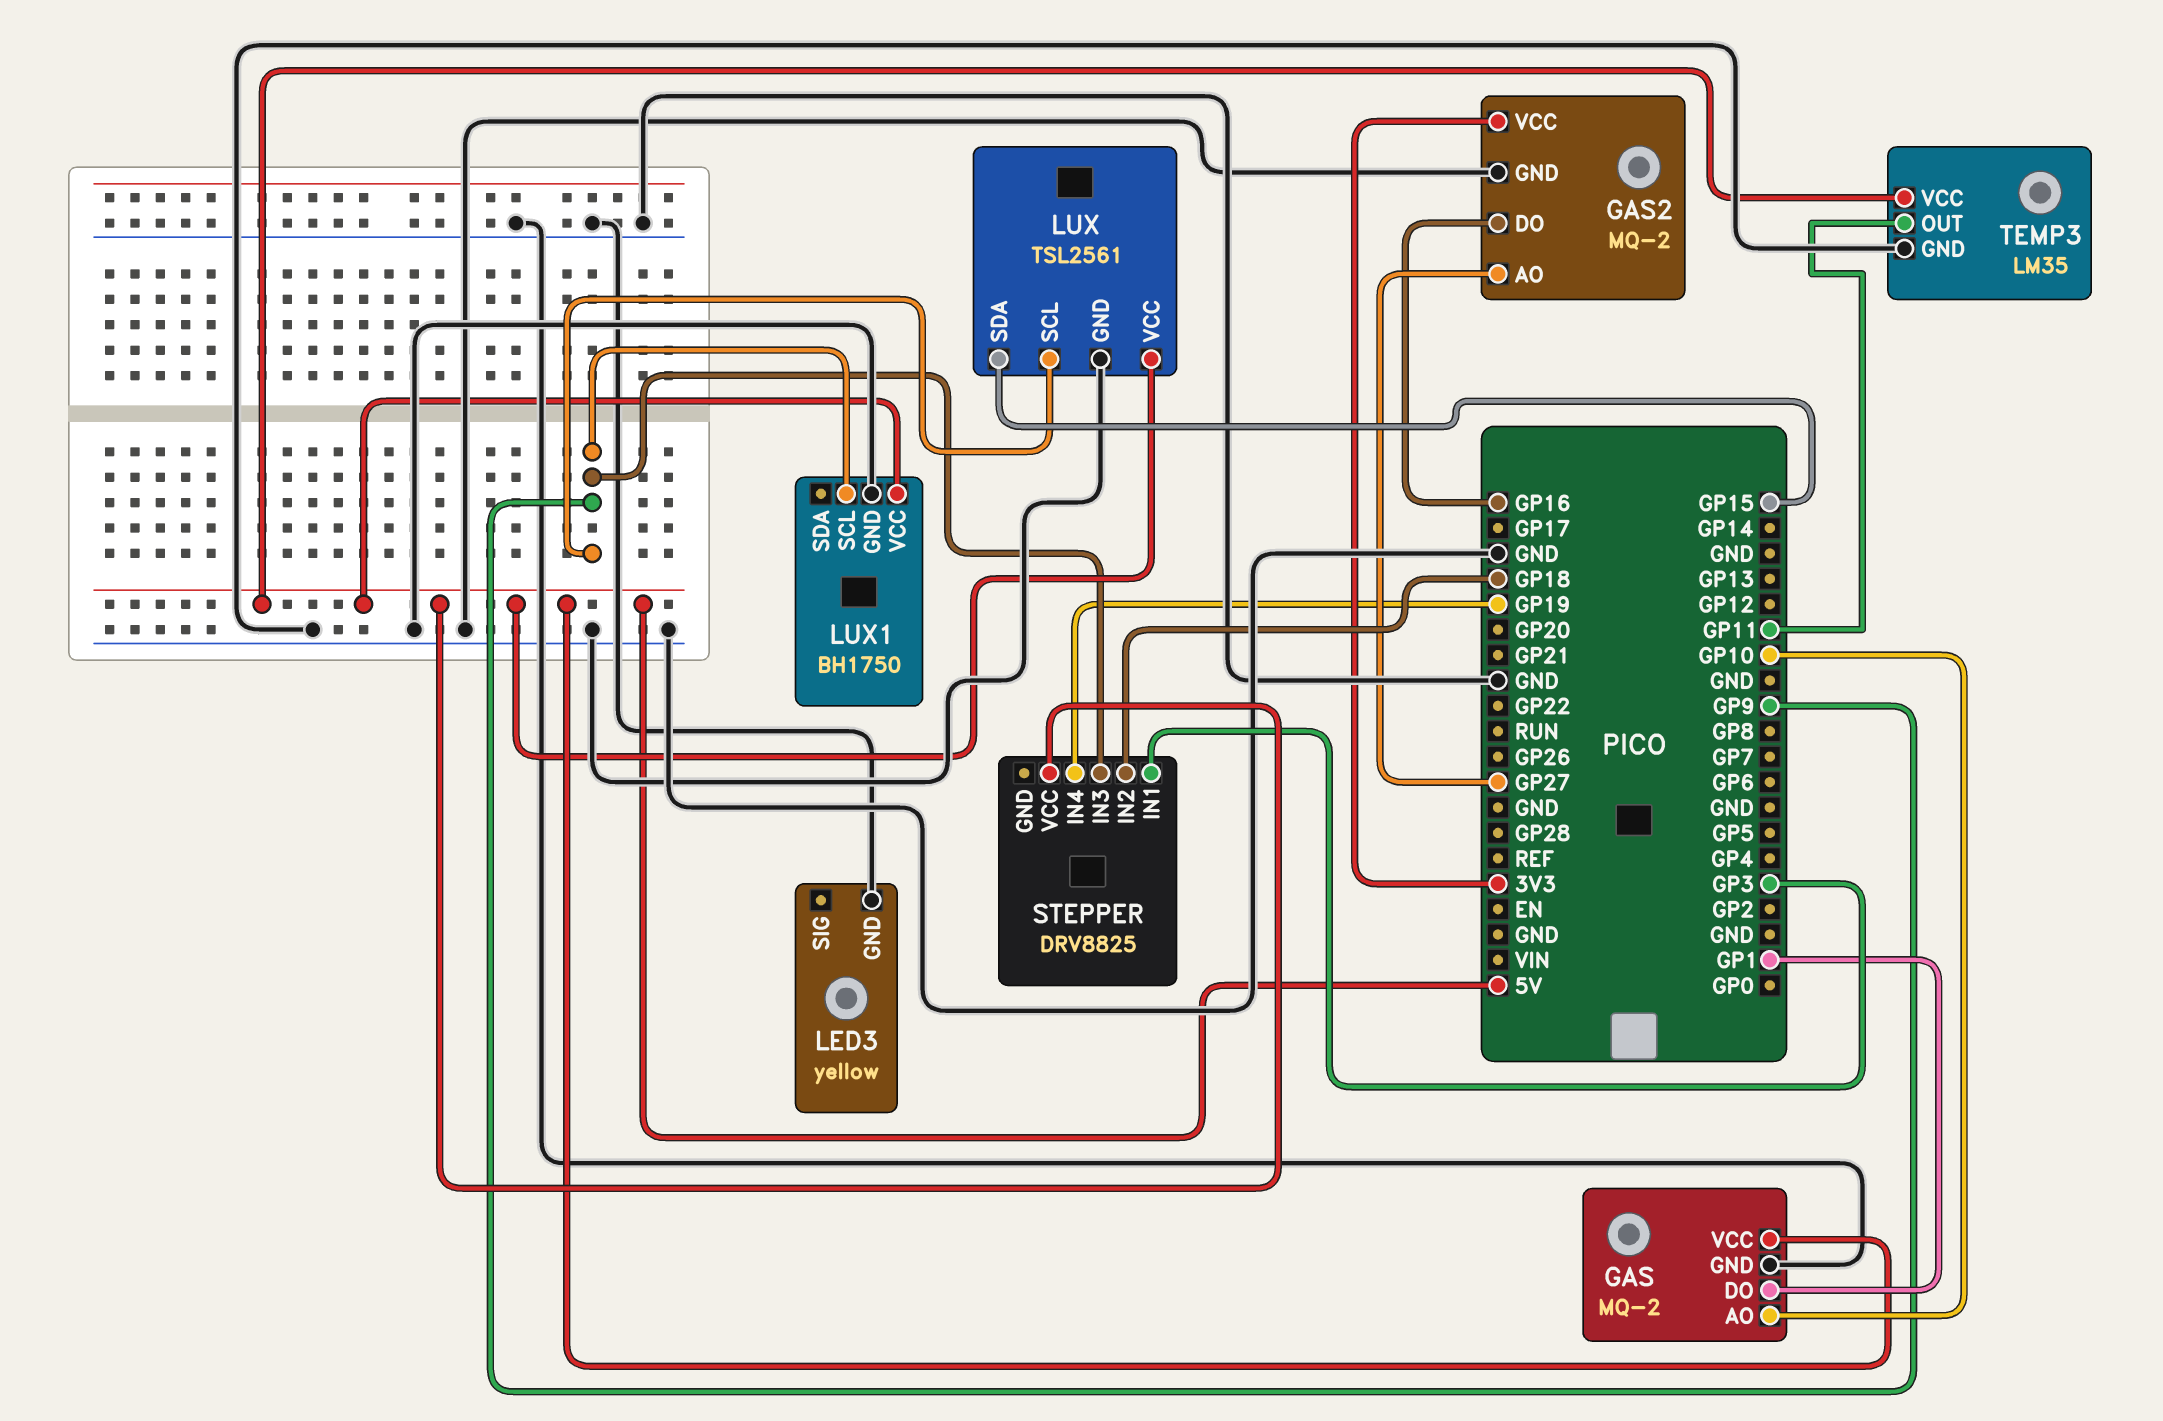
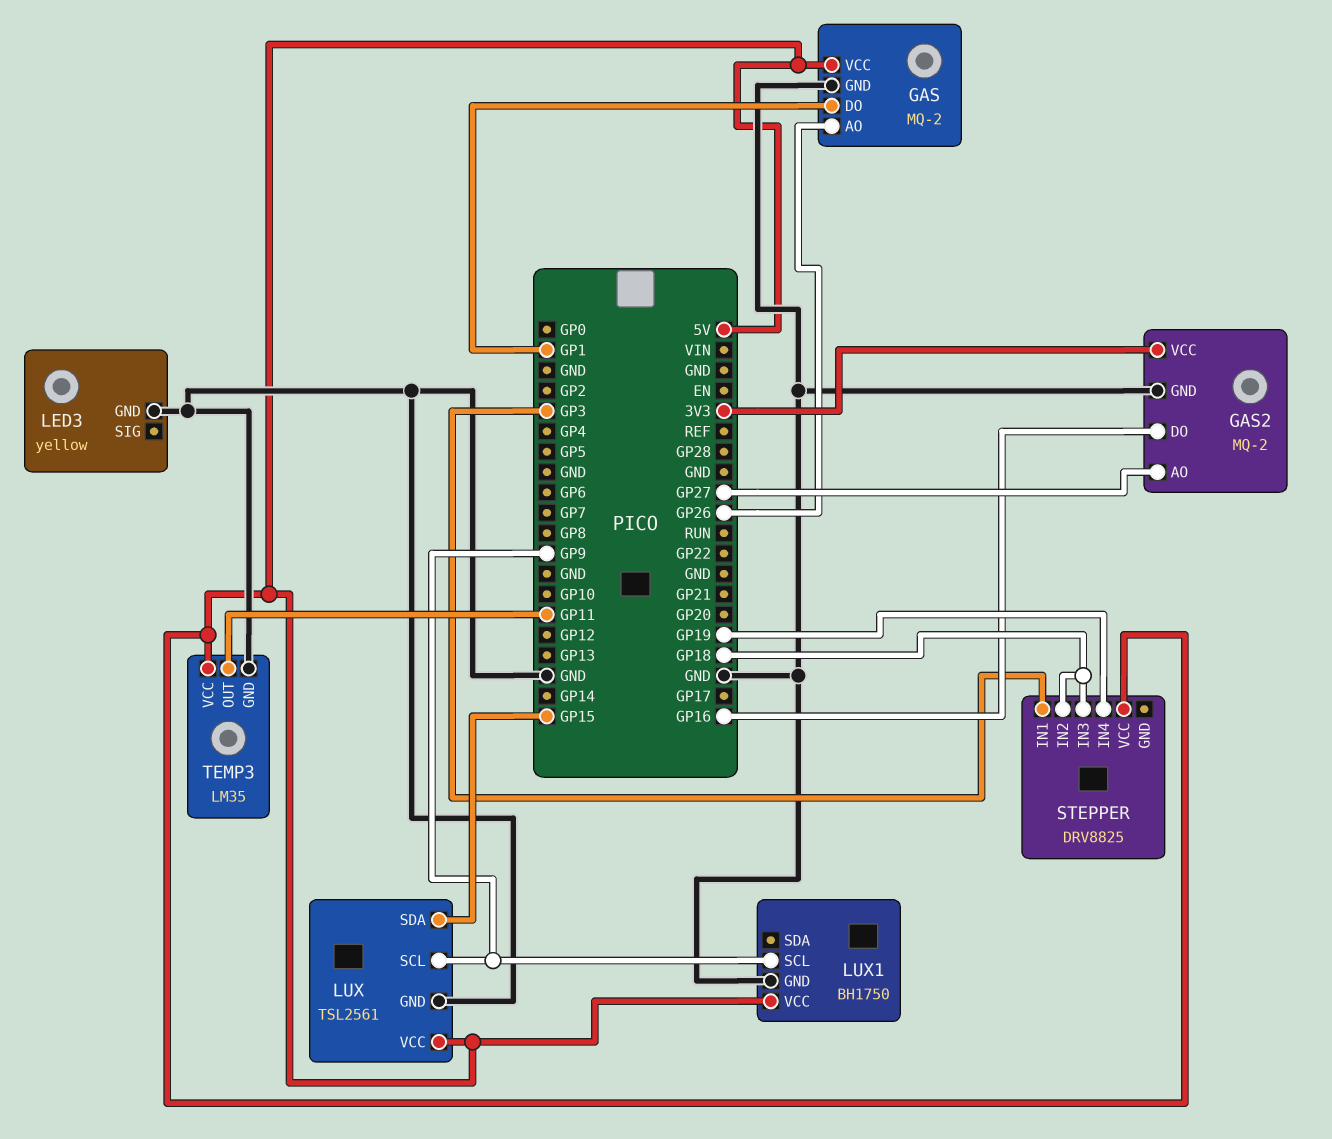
GAS pin AO: GP10 -> GP26
STEPPER pin IN3: GP9 -> GP18

